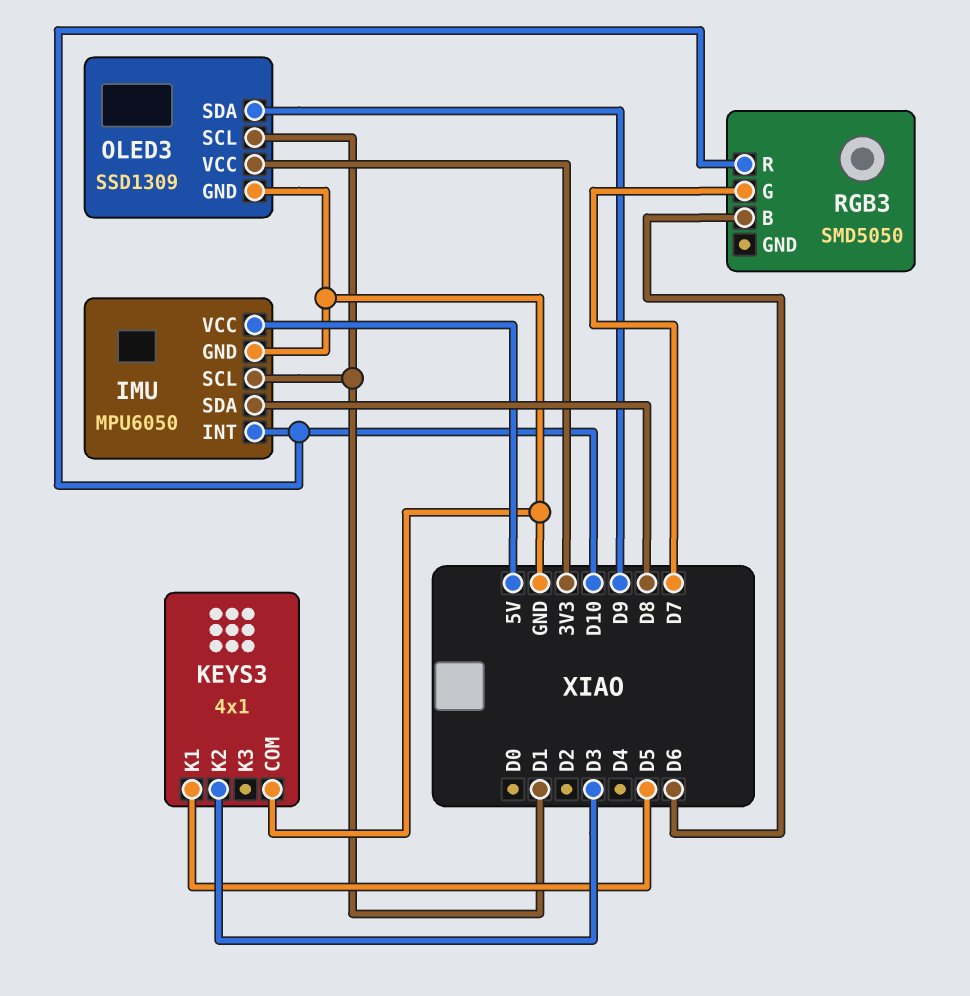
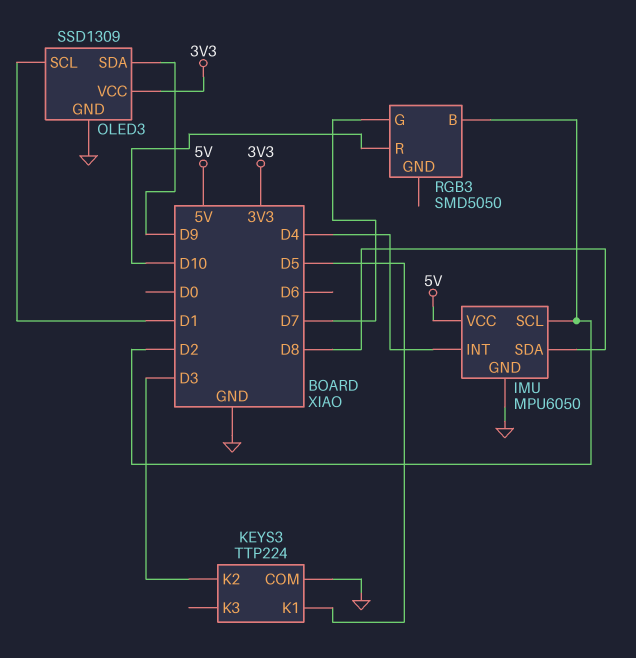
IMU pin INT: D10 -> D4
IMU pin SCL: D1 -> D2
KEYS3: 4x1 -> TTP224
RGB3 pin B: D6 -> D2

